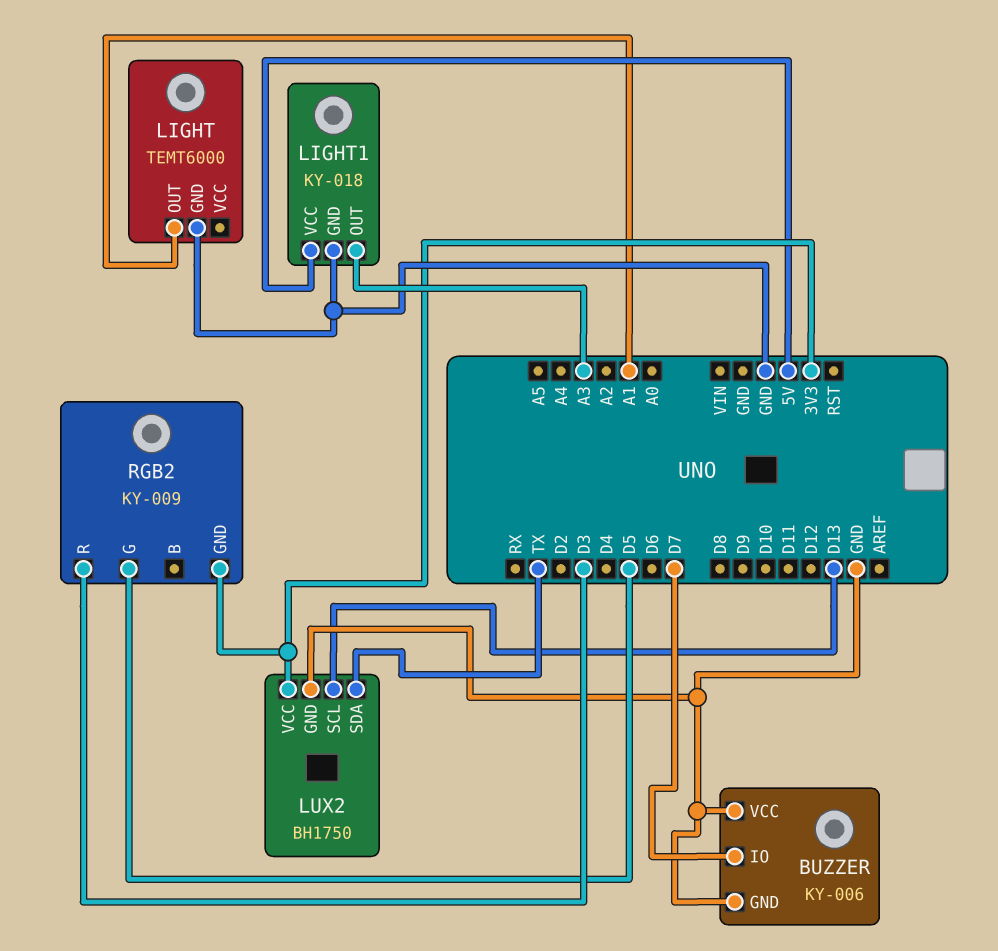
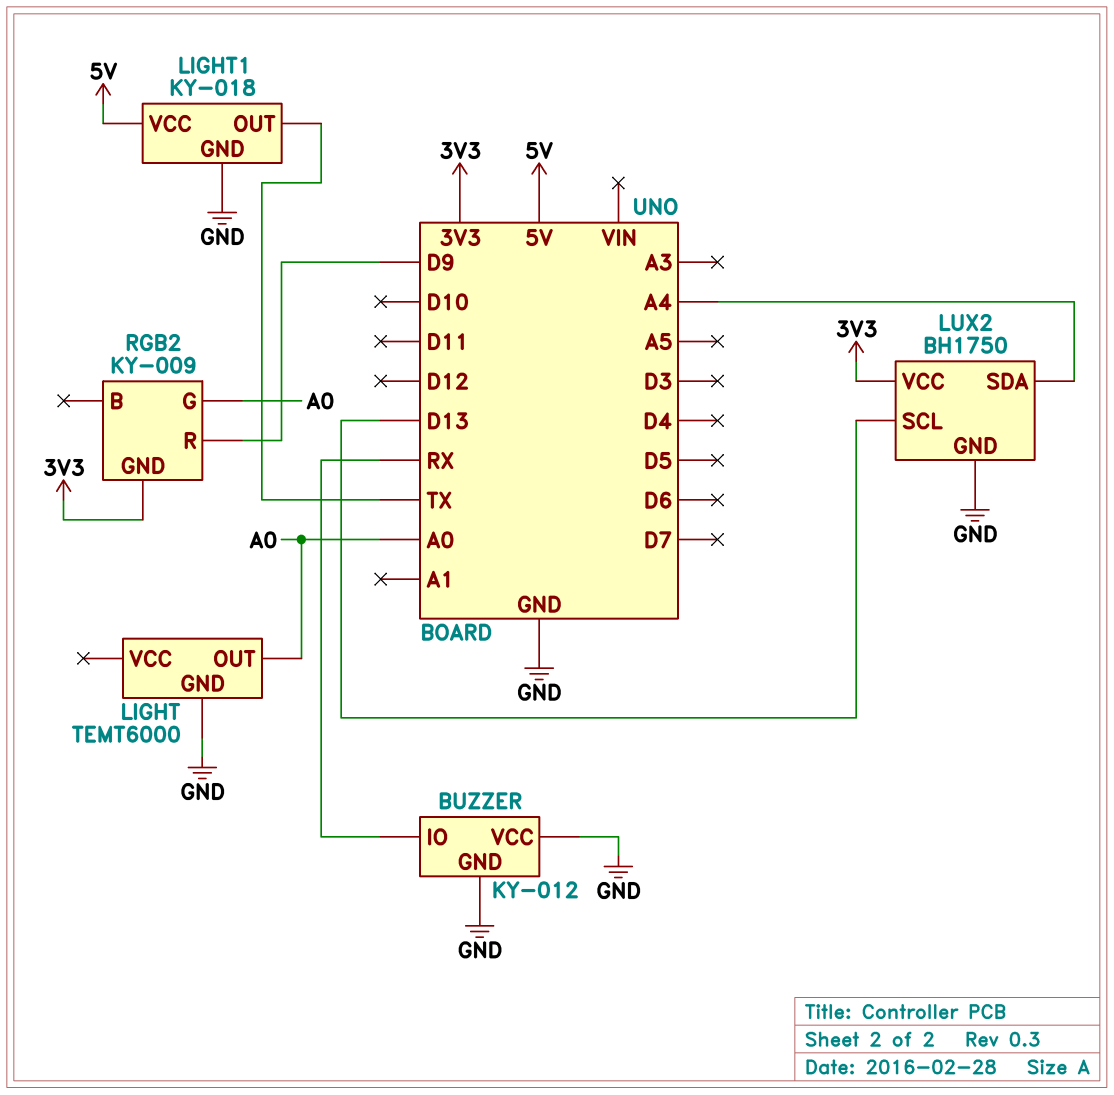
BUZZER: KY-006 -> KY-012
BUZZER pin IO: D7 -> RX
LIGHT pin OUT: A1 -> A0
LIGHT1 pin OUT: A3 -> TX
LUX2 pin SDA: TX -> A4
RGB2 pin G: D5 -> A0
RGB2 pin R: D3 -> D9

